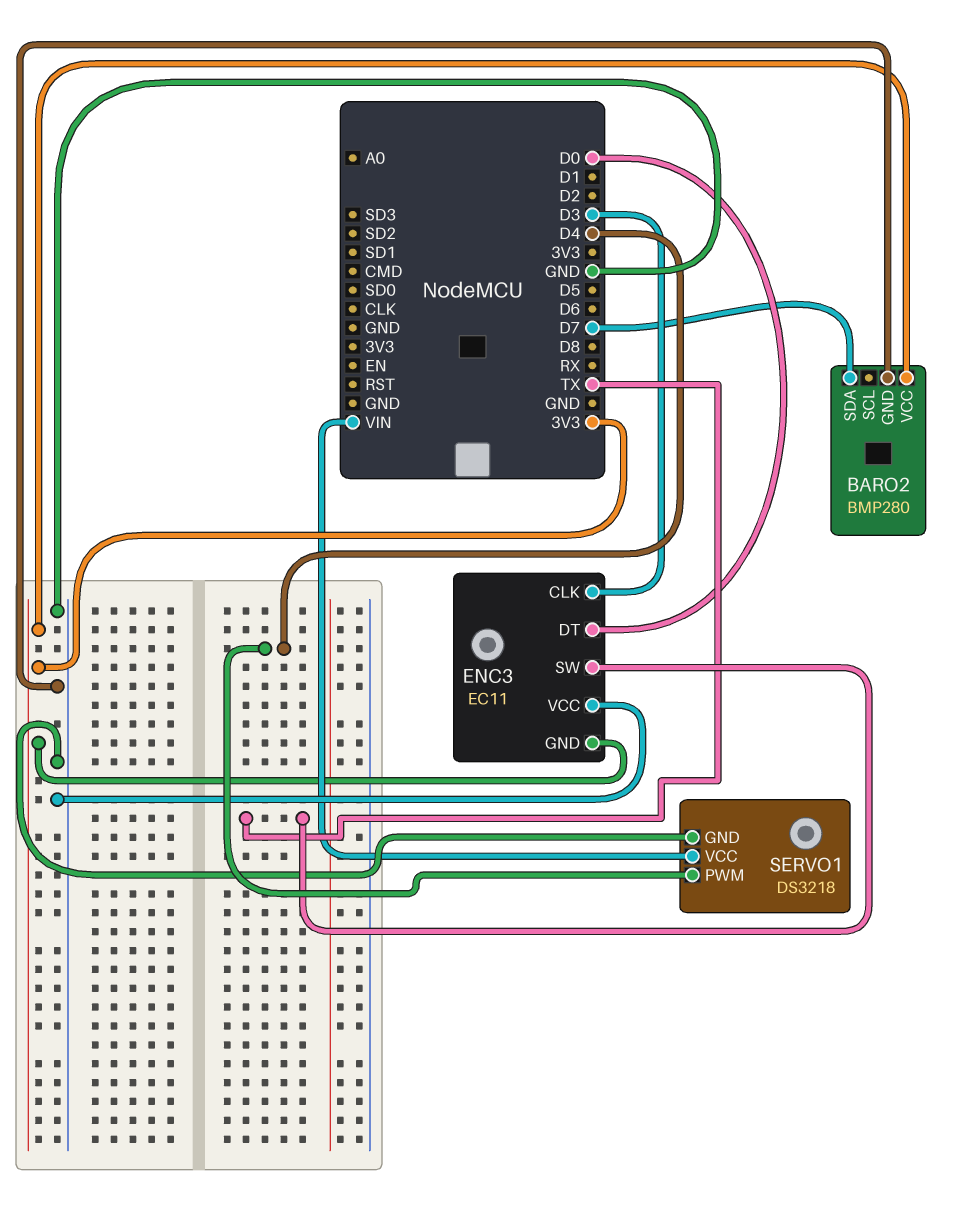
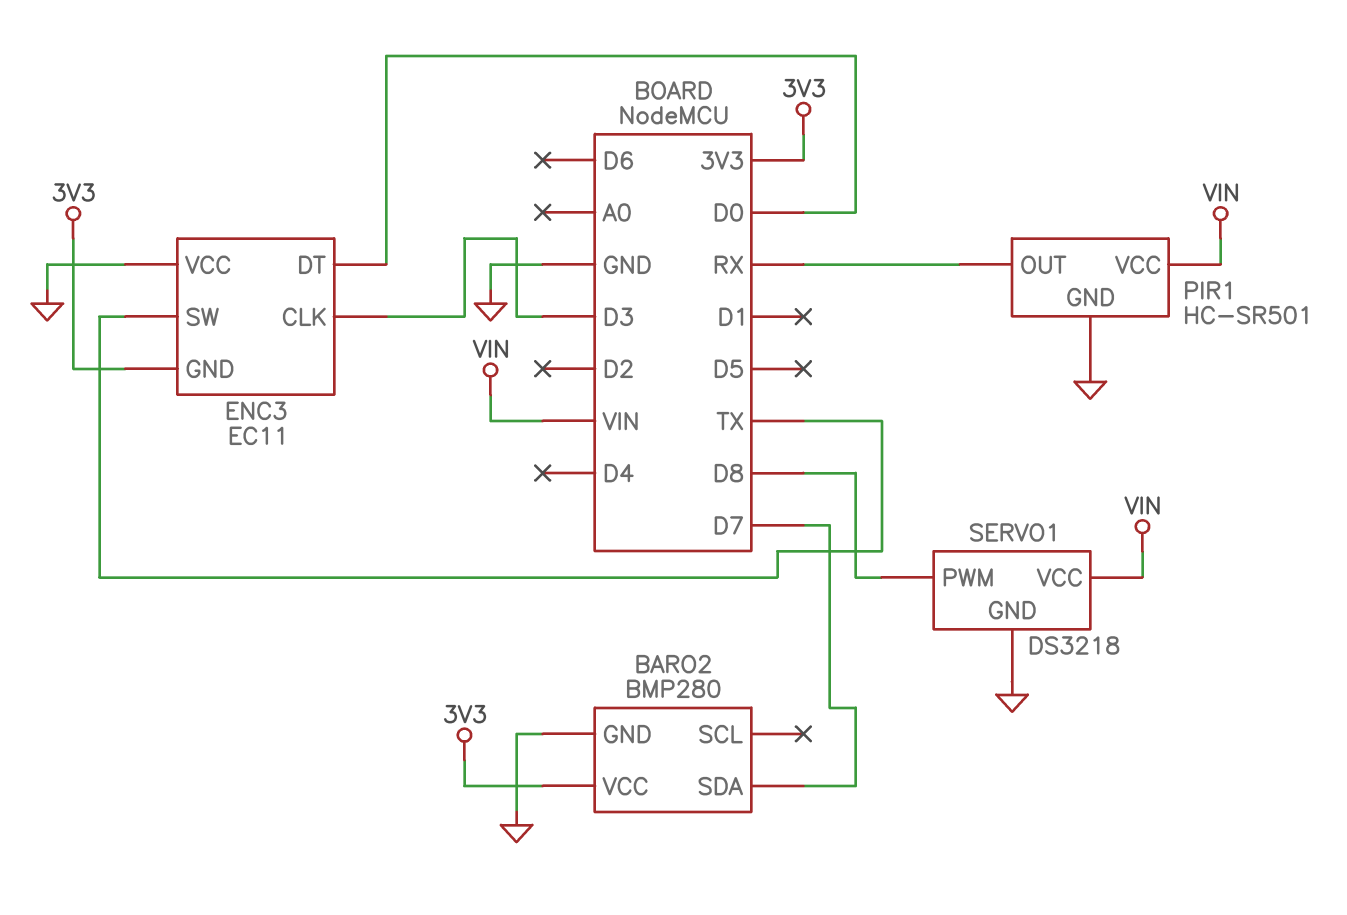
PIR1: none -> HC-SR501
PIR1 pin GND: none -> GND
PIR1 pin OUT: none -> RX
PIR1 pin VCC: none -> VIN
SERVO1 pin PWM: D4 -> D8

